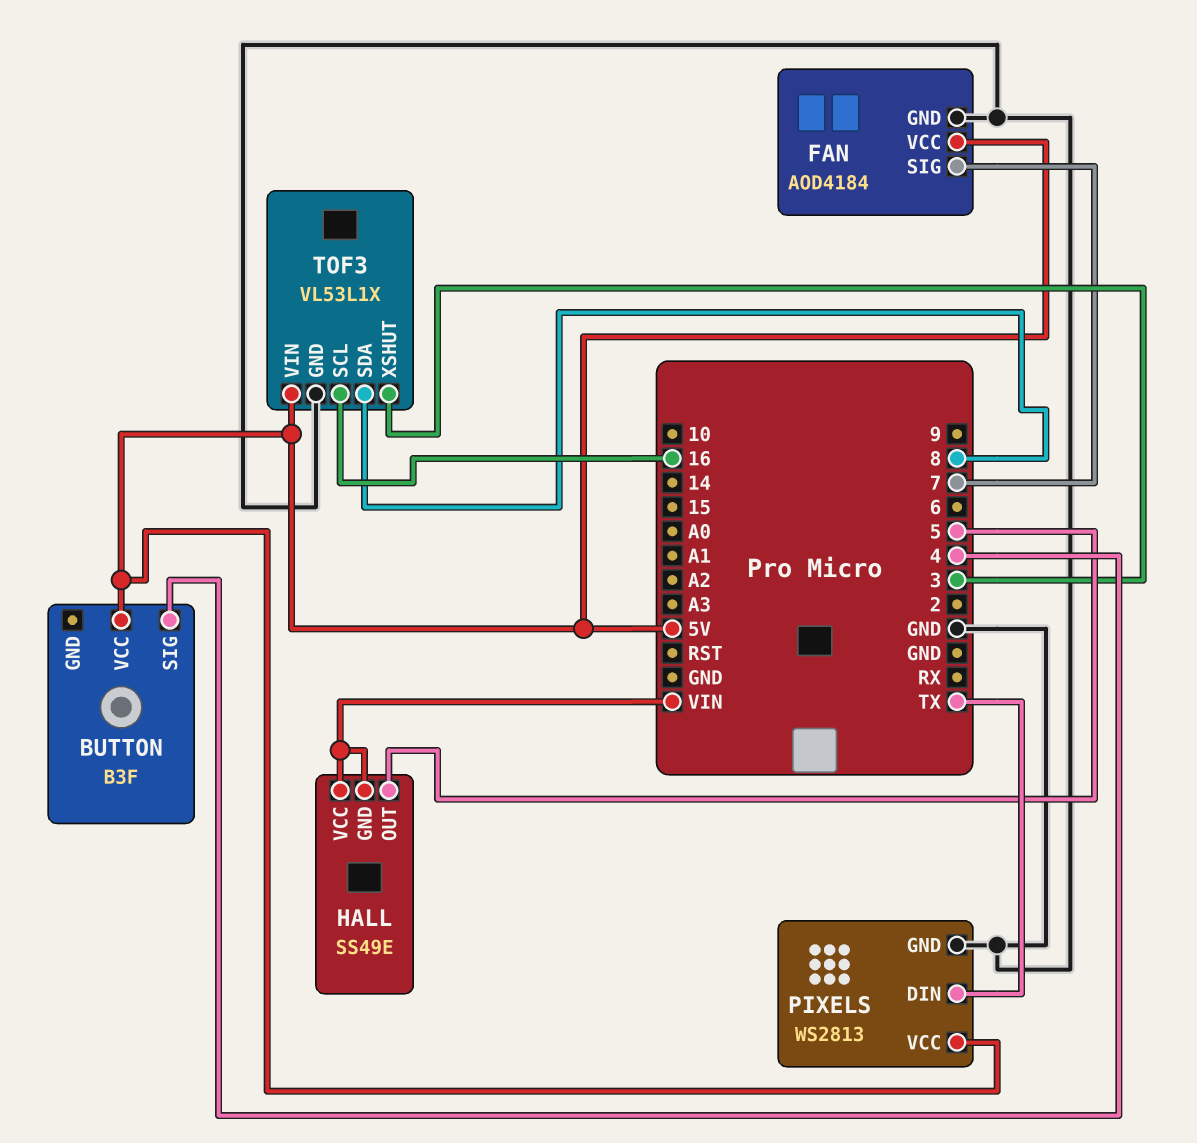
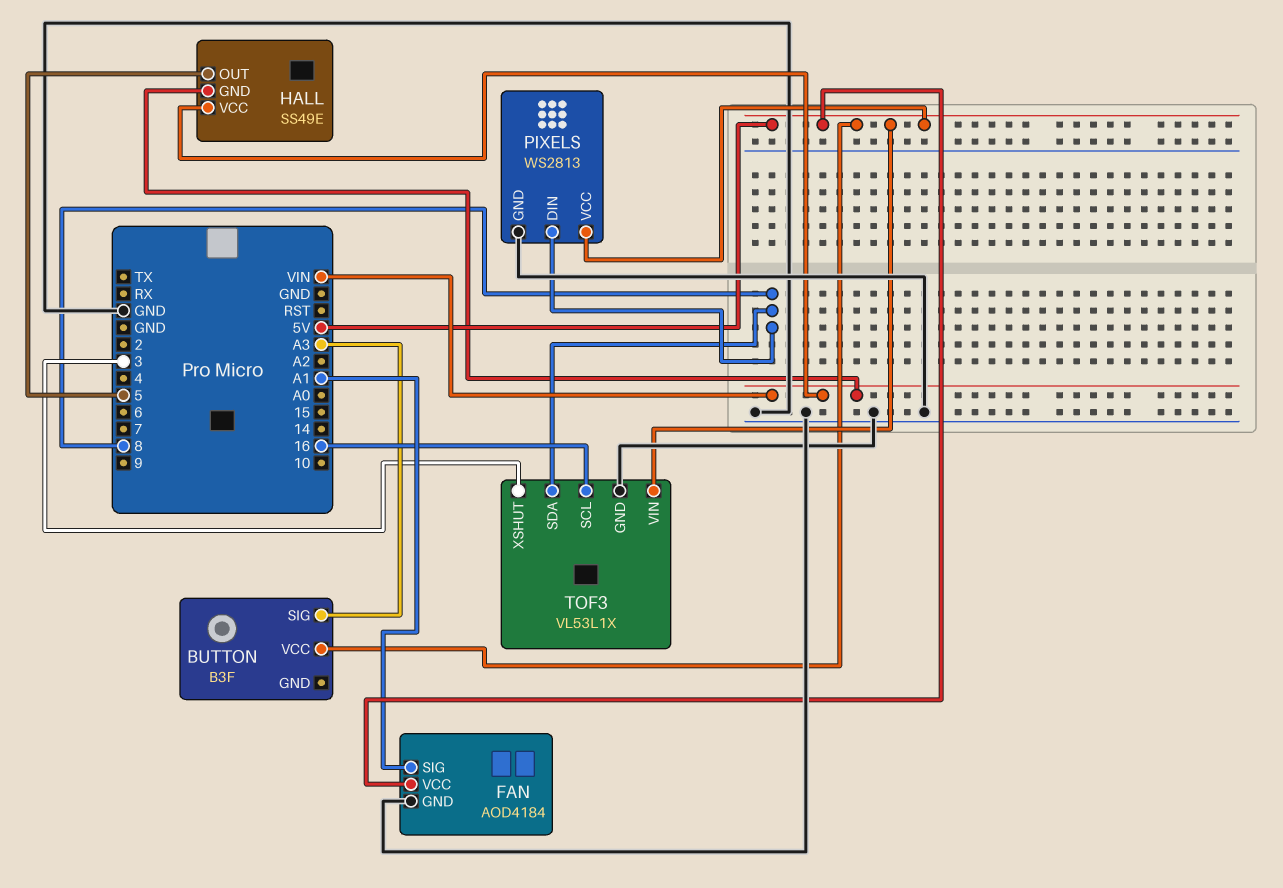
BUTTON pin SIG: 4 -> A3
FAN pin SIG: 7 -> A1
PIXELS pin DIN: TX -> 8

